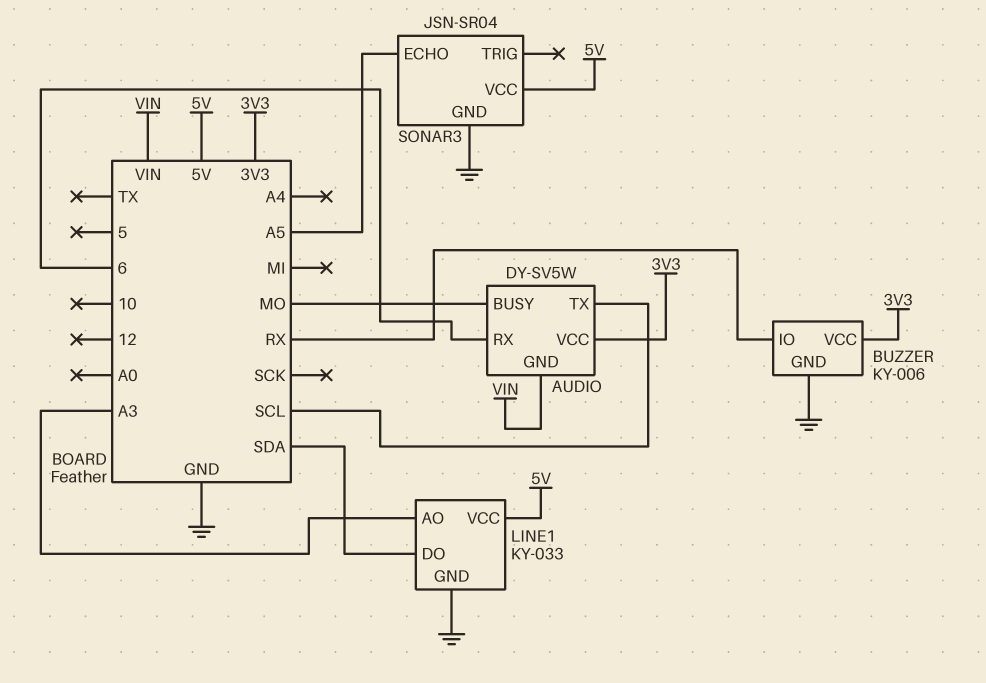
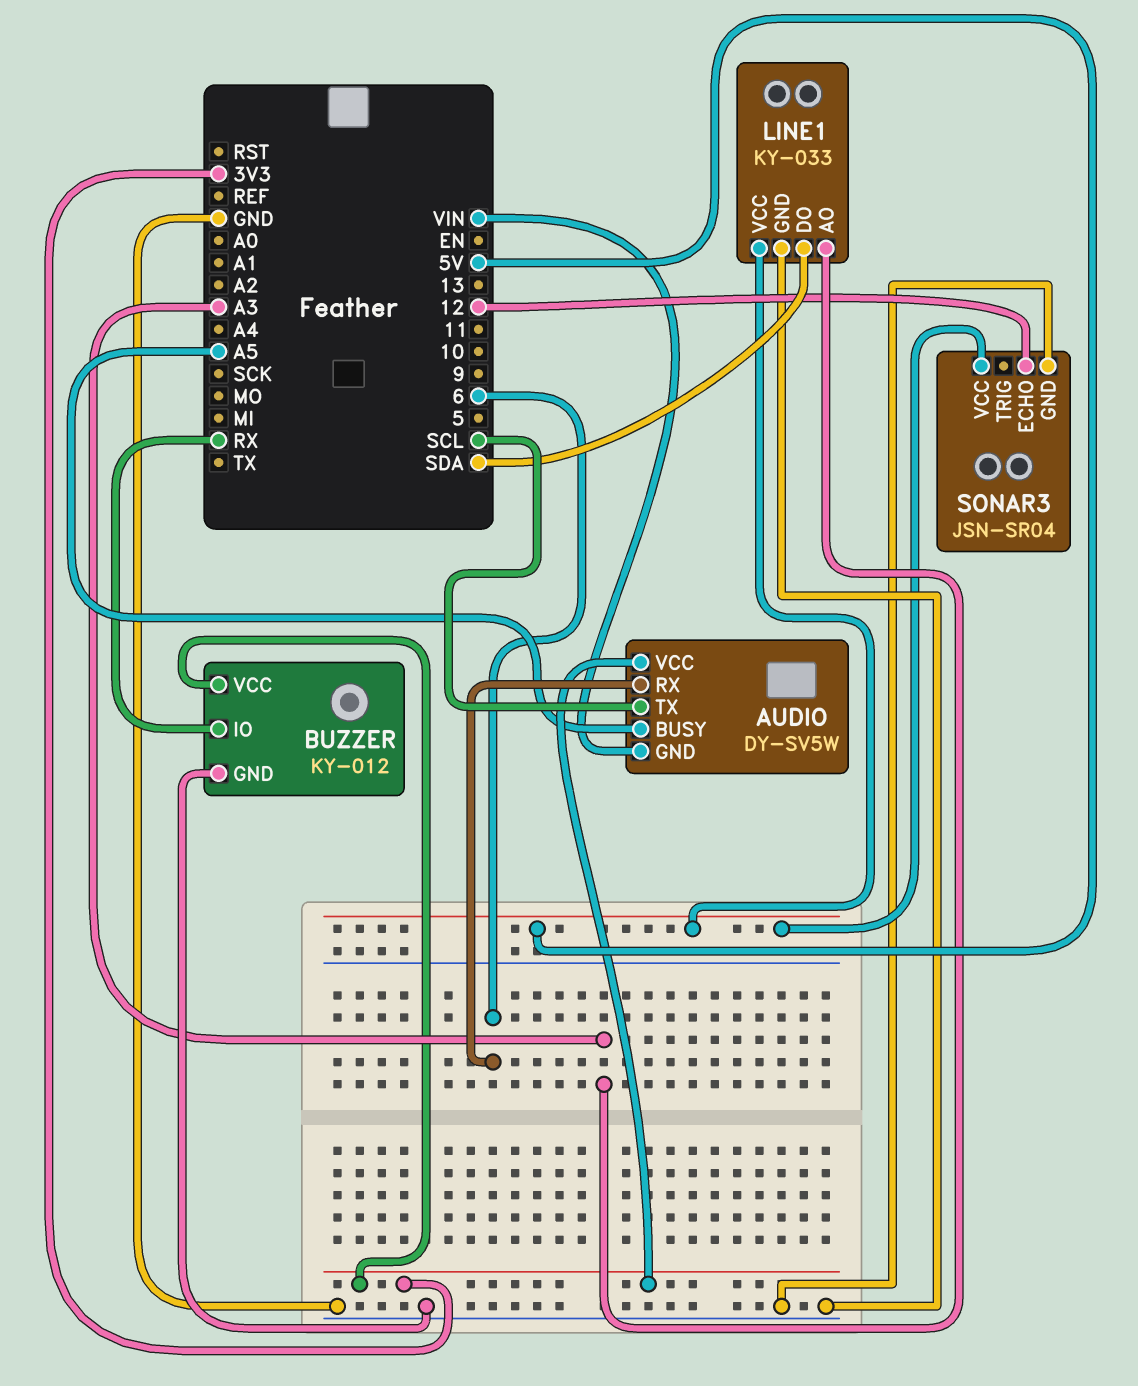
AUDIO pin BUSY: MO -> A5
BUZZER: KY-006 -> KY-012
SONAR3 pin ECHO: A5 -> 12

